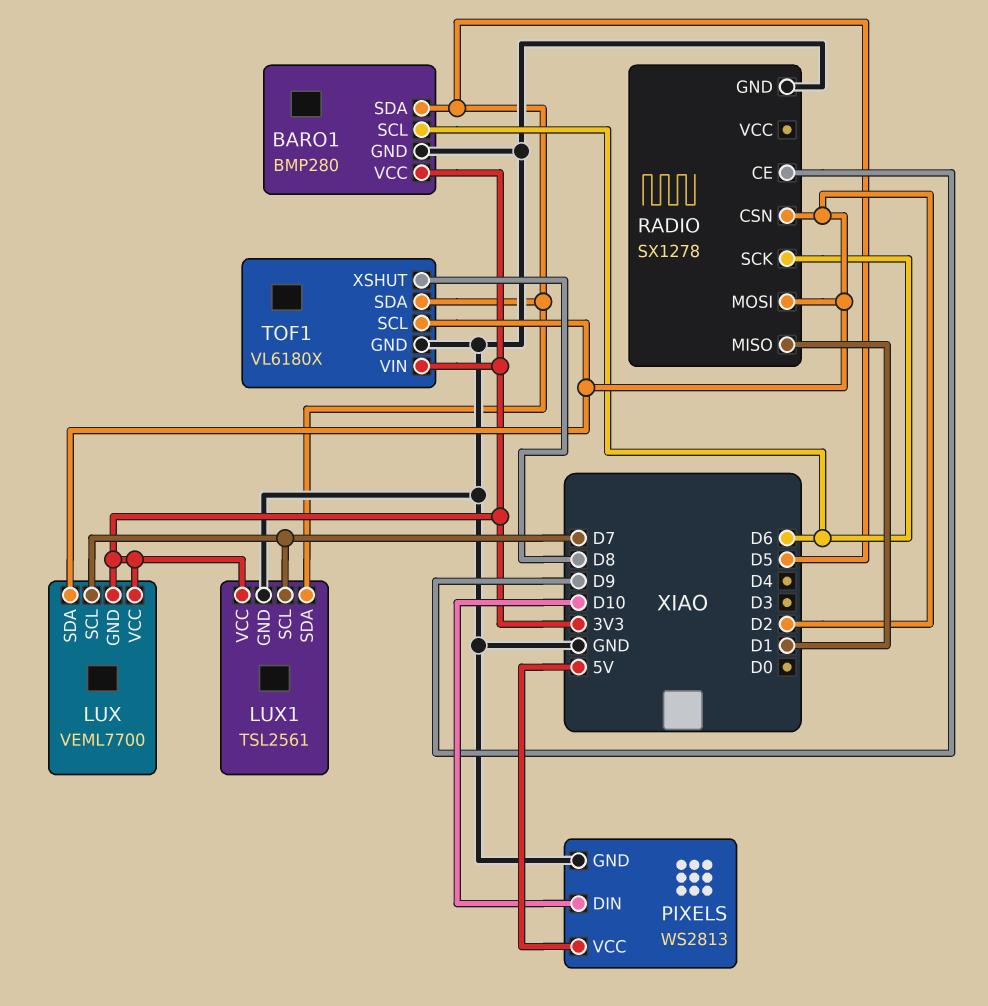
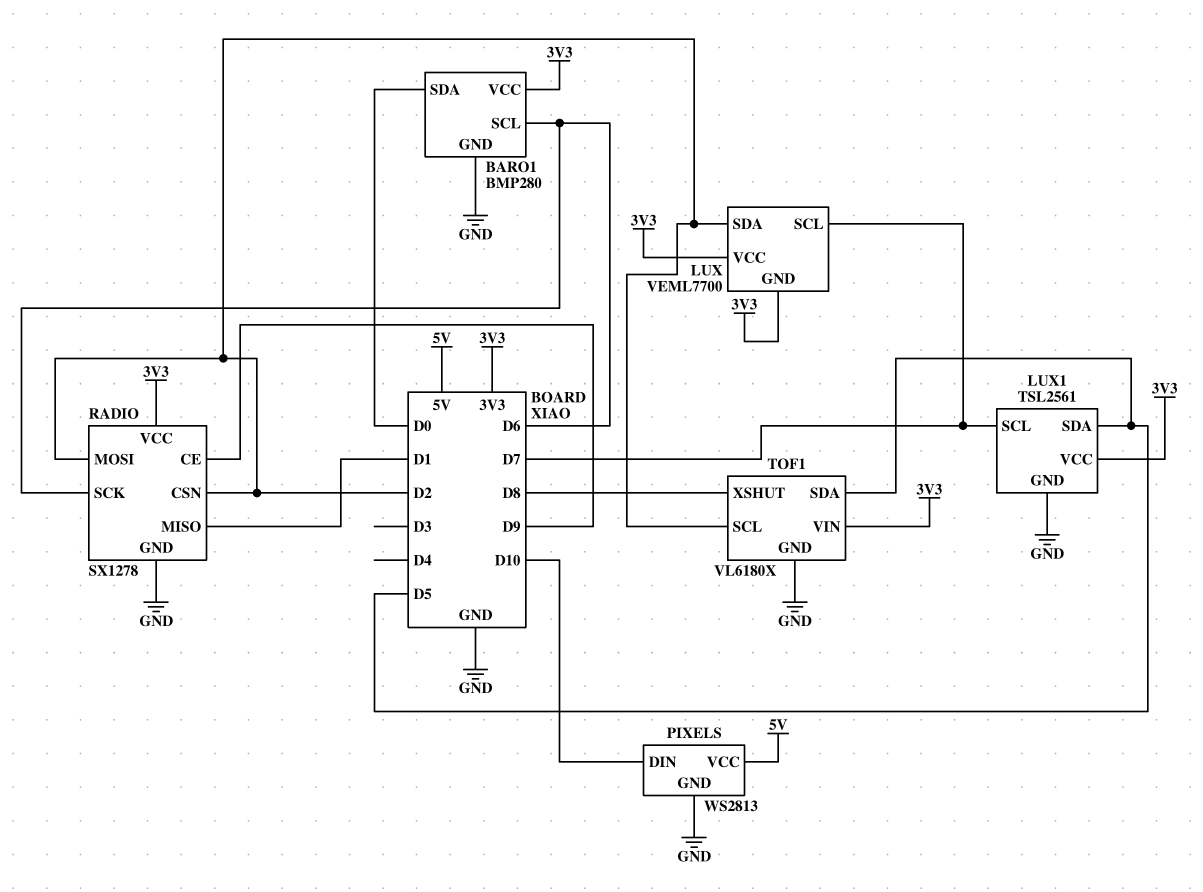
BARO1 pin SDA: D5 -> D0
RADIO pin VCC: none -> 3V3

